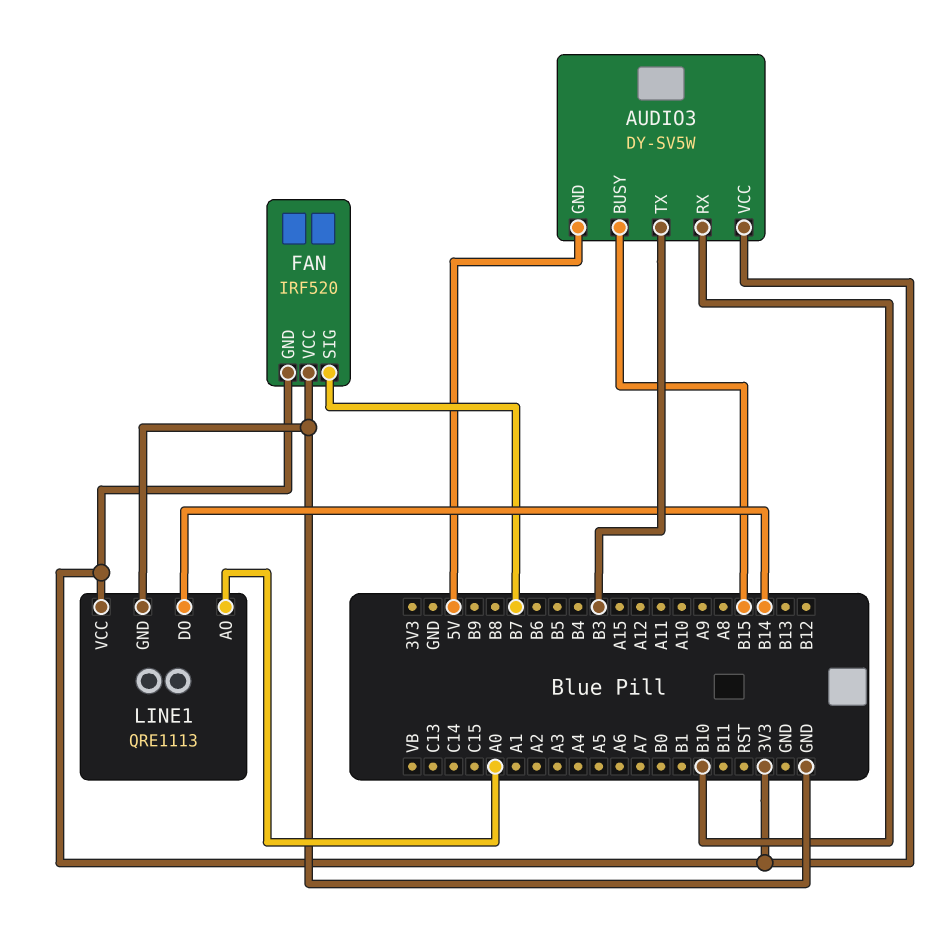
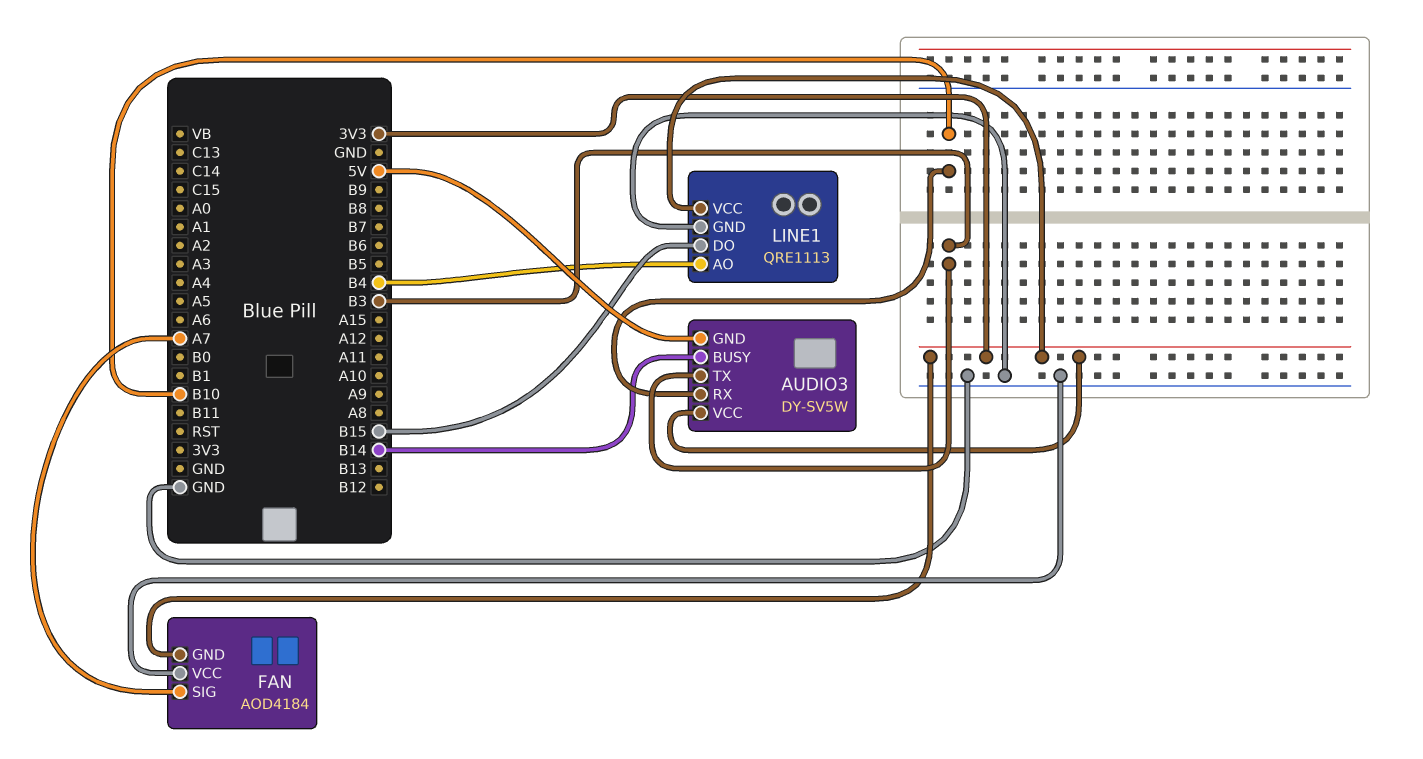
AUDIO3 pin BUSY: B15 -> B14
FAN: IRF520 -> AOD4184
FAN pin SIG: B7 -> A7
LINE1 pin AO: A0 -> B4
LINE1 pin DO: B14 -> B15

